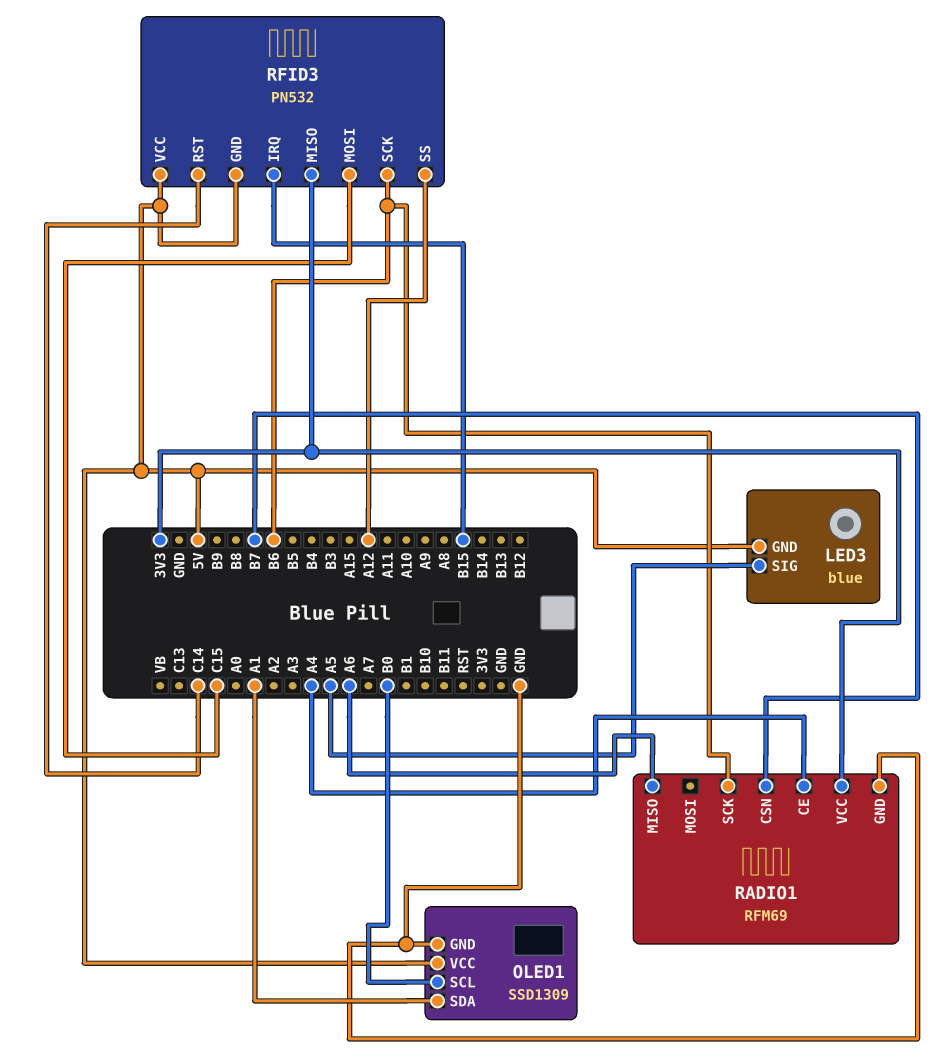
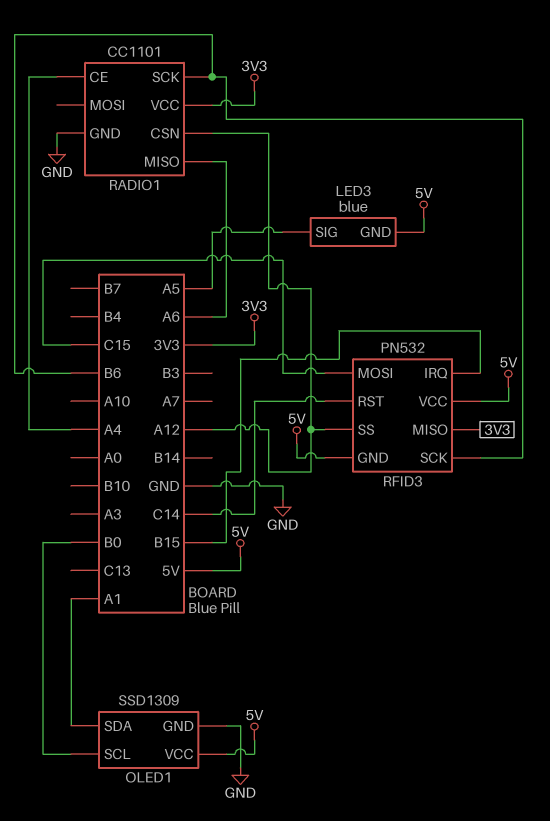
RADIO1: RFM69 -> CC1101
RADIO1 pin CSN: B7 -> A12

